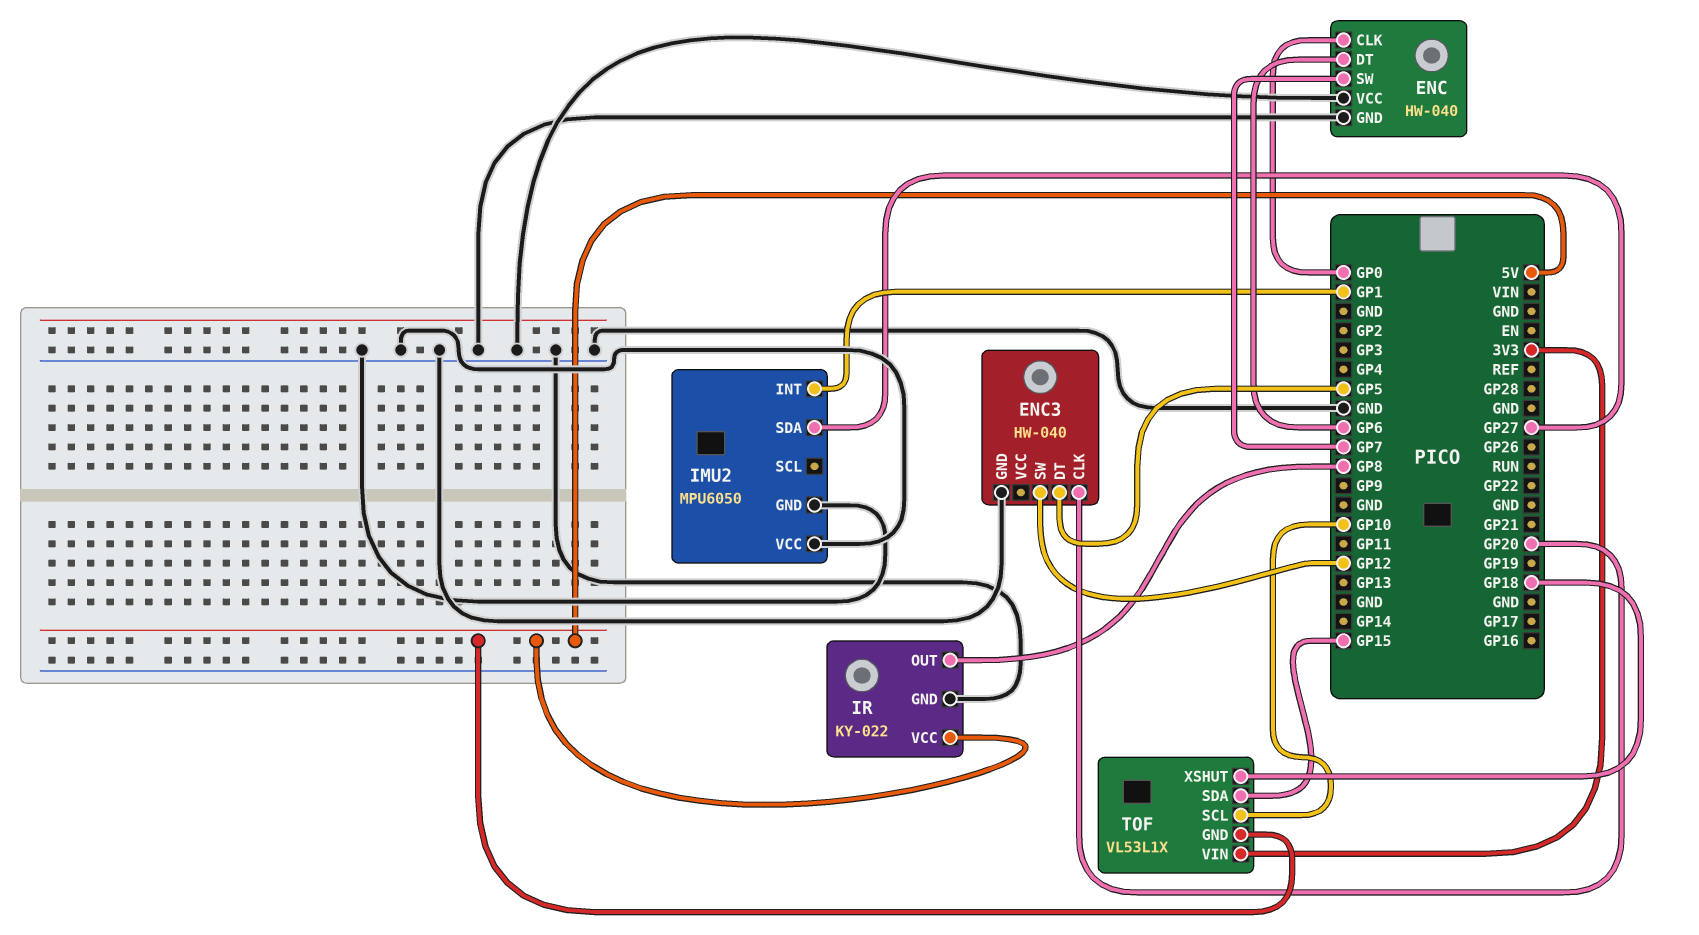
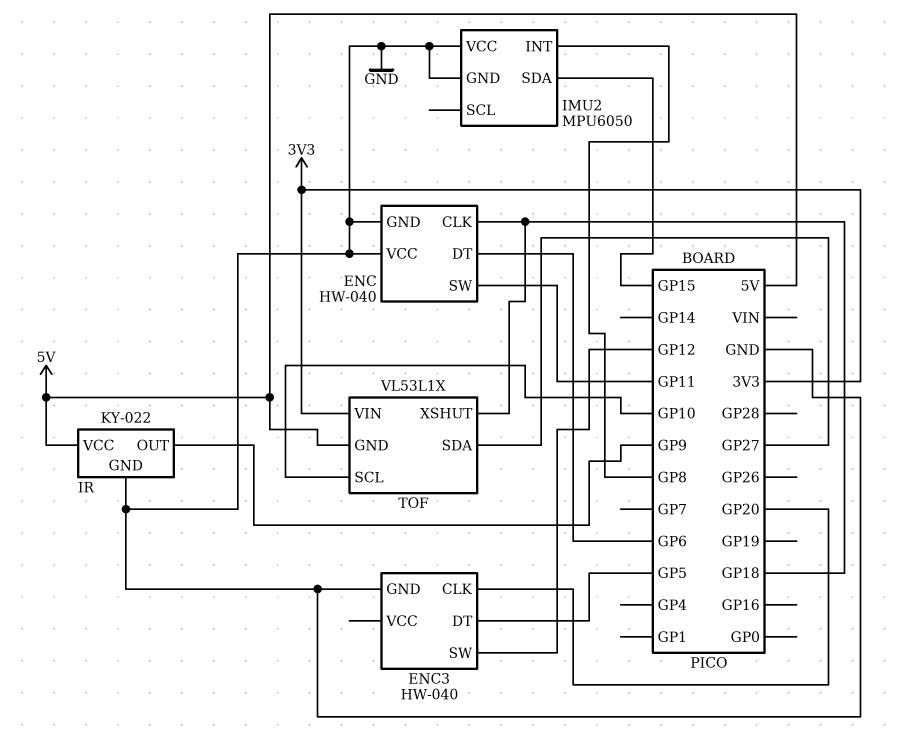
ENC pin CLK: GP0 -> GP18
ENC pin SW: GP7 -> GP11
IMU2 pin INT: GP1 -> GP8
IMU2 pin SDA: GP27 -> GP15
IR pin OUT: GP8 -> GP9
TOF pin SDA: GP15 -> GP27

